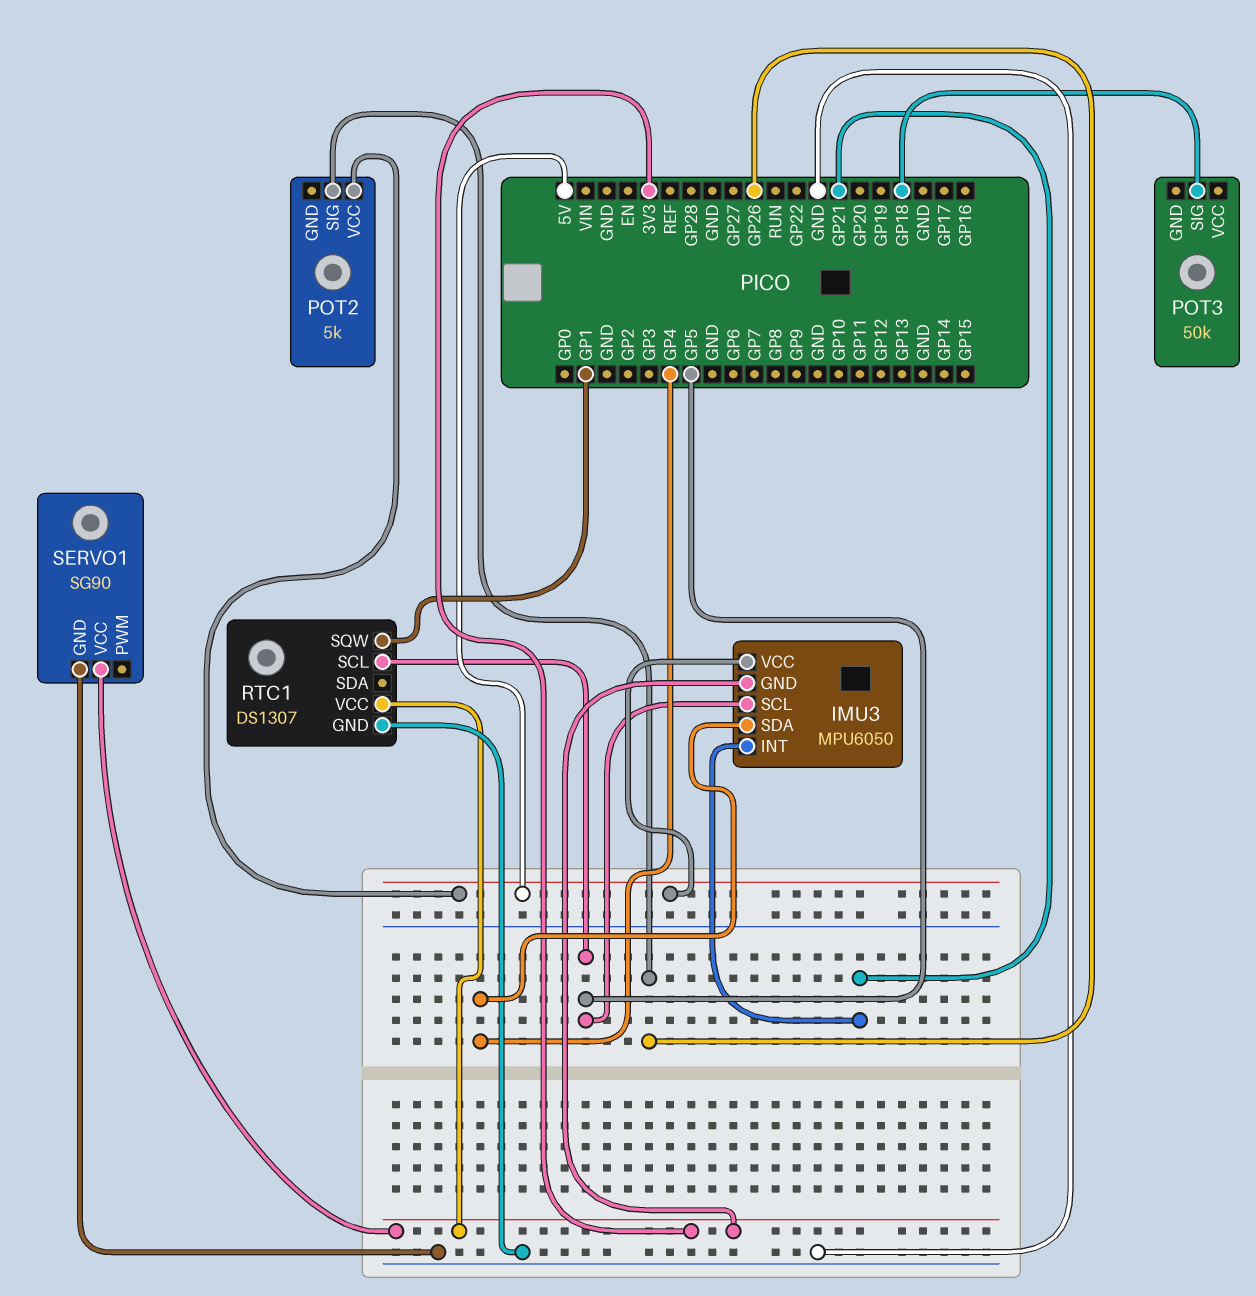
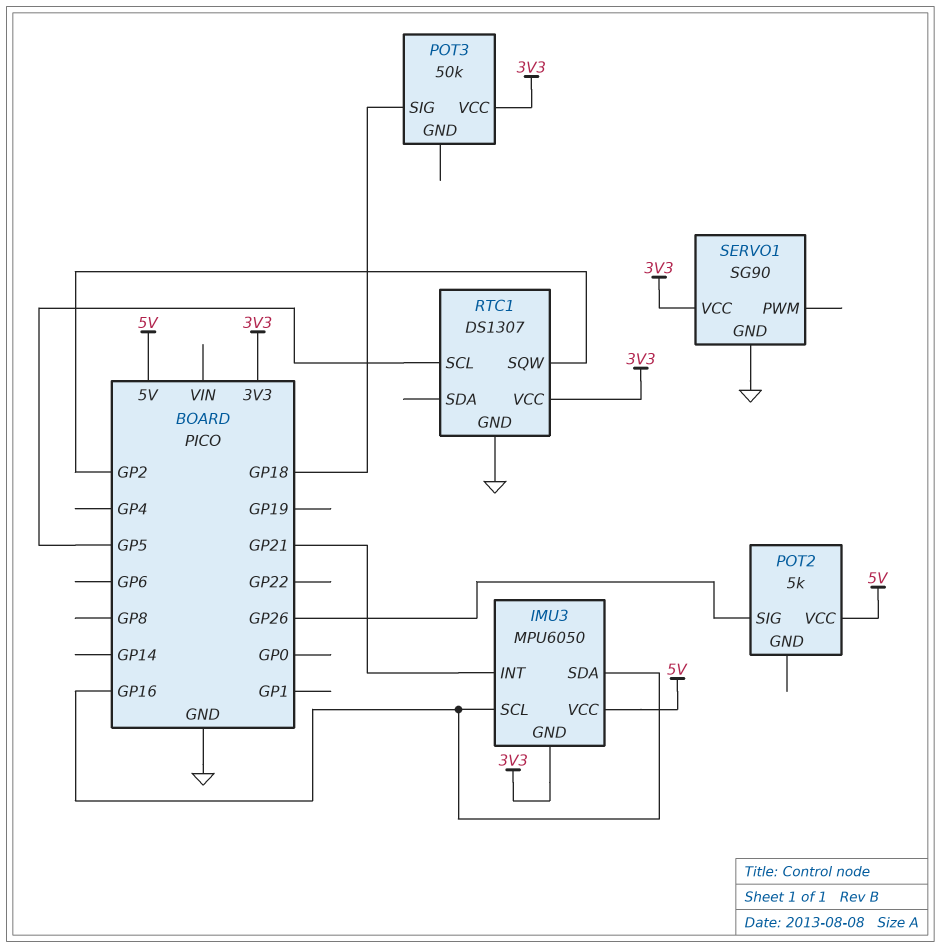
IMU3 pin SCL: GP5 -> GP16
IMU3 pin SDA: GP4 -> GP16
POT3 pin VCC: none -> 3V3
RTC1 pin SQW: GP1 -> GP2

